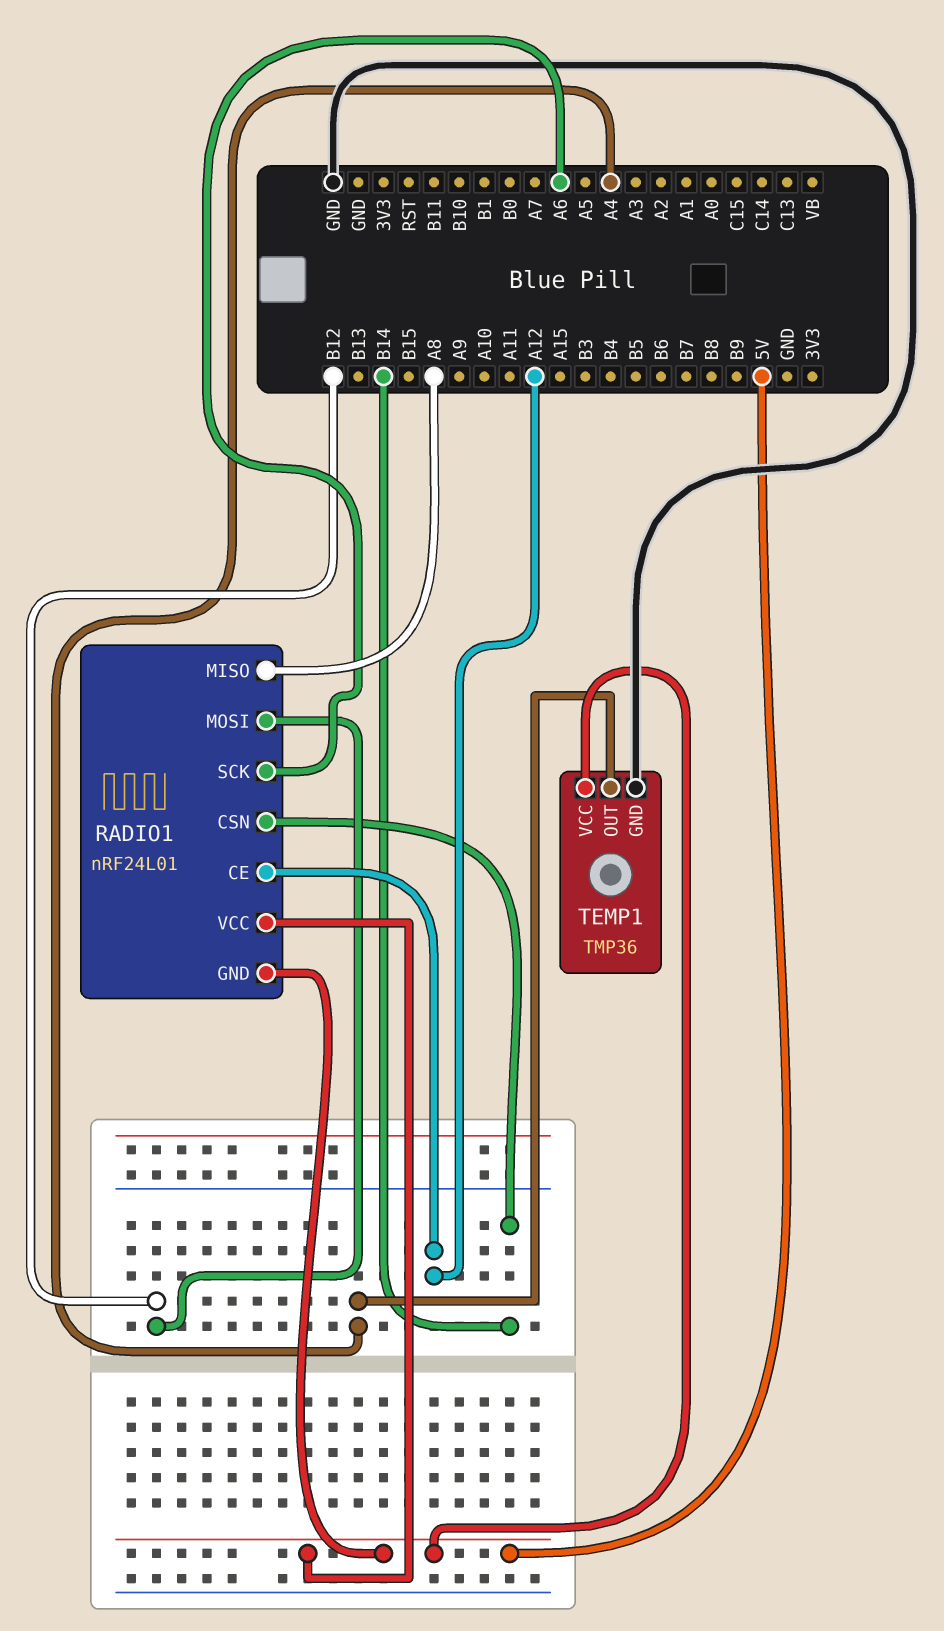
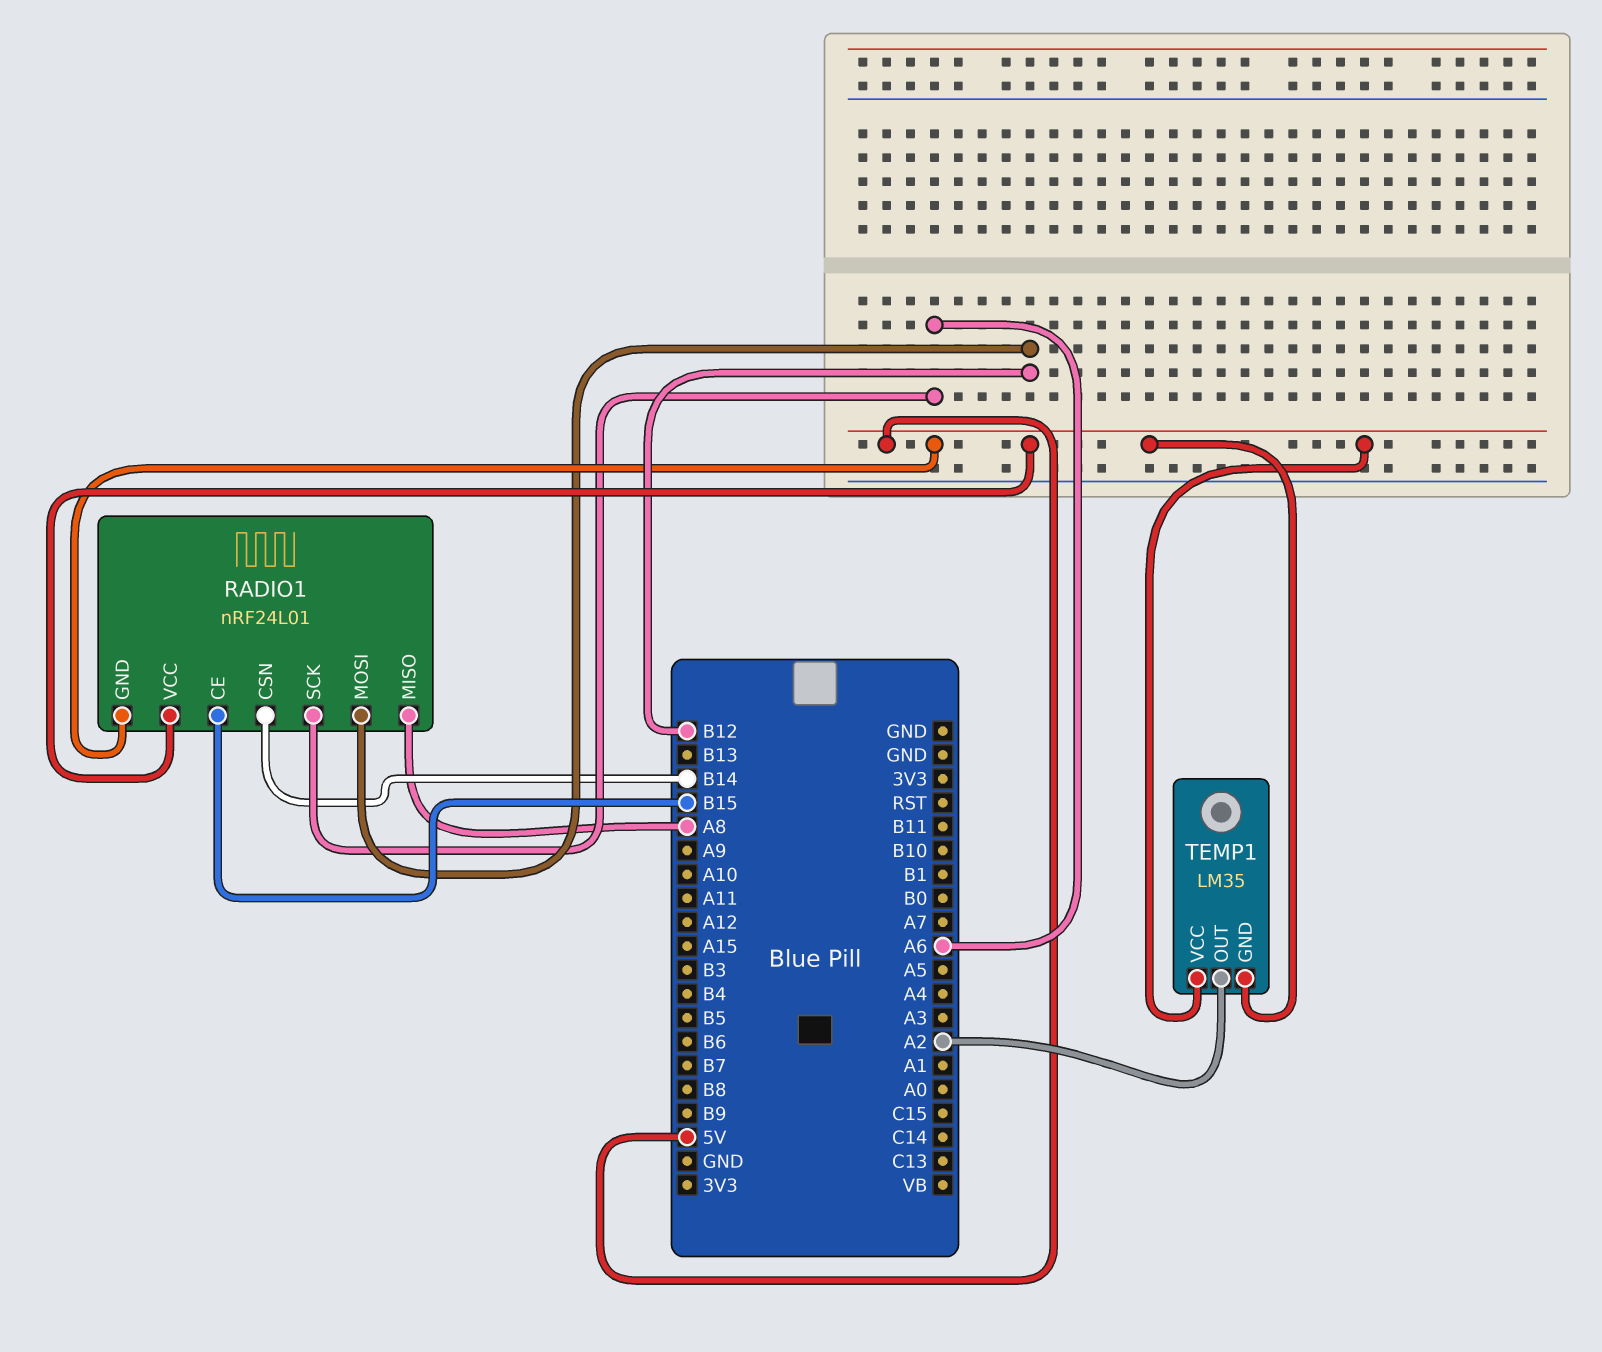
RADIO1 pin CE: A12 -> B15
TEMP1: TMP36 -> LM35
TEMP1 pin GND: GND -> 5V
TEMP1 pin OUT: A4 -> A2

